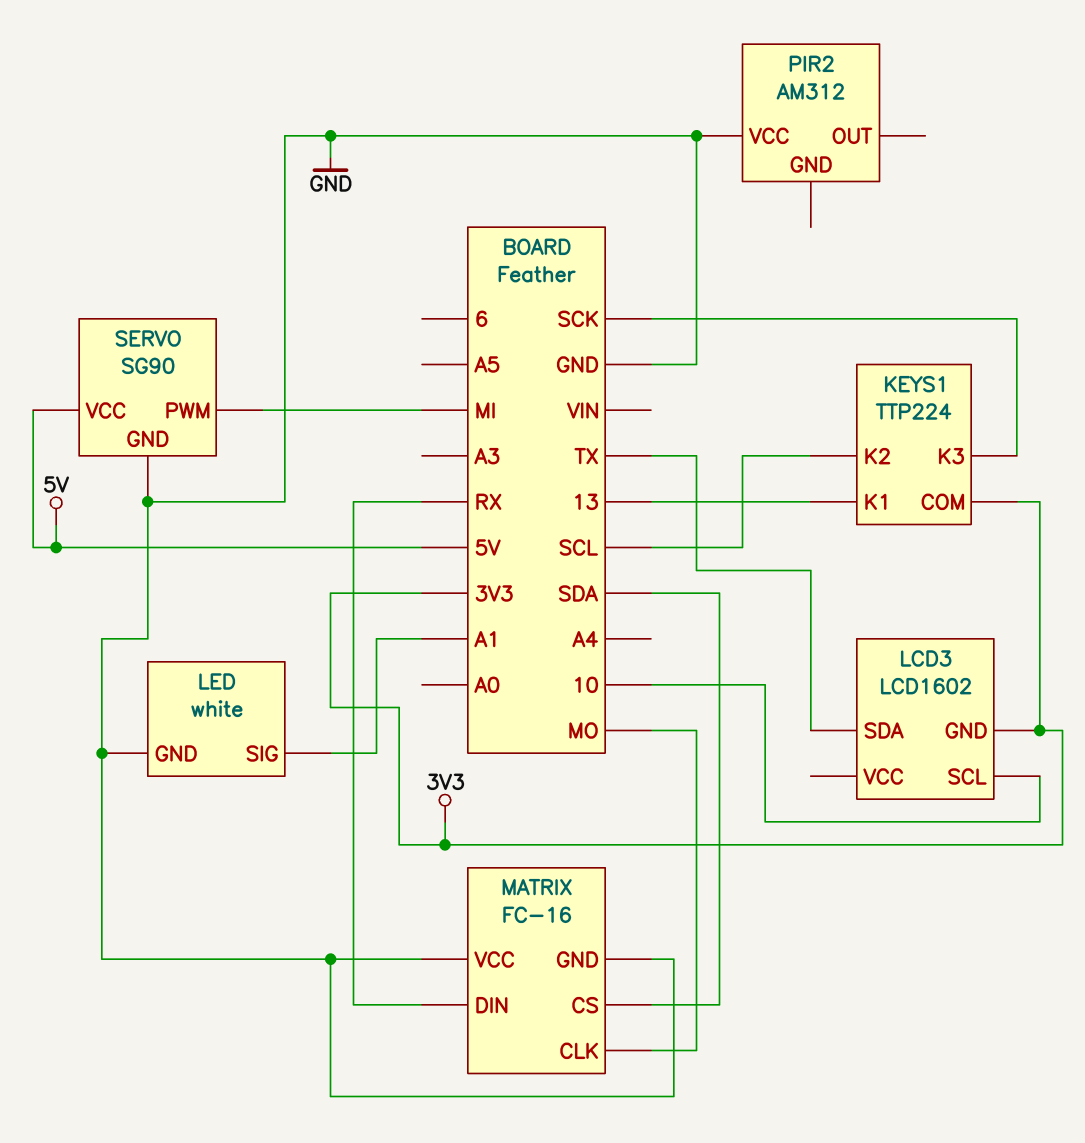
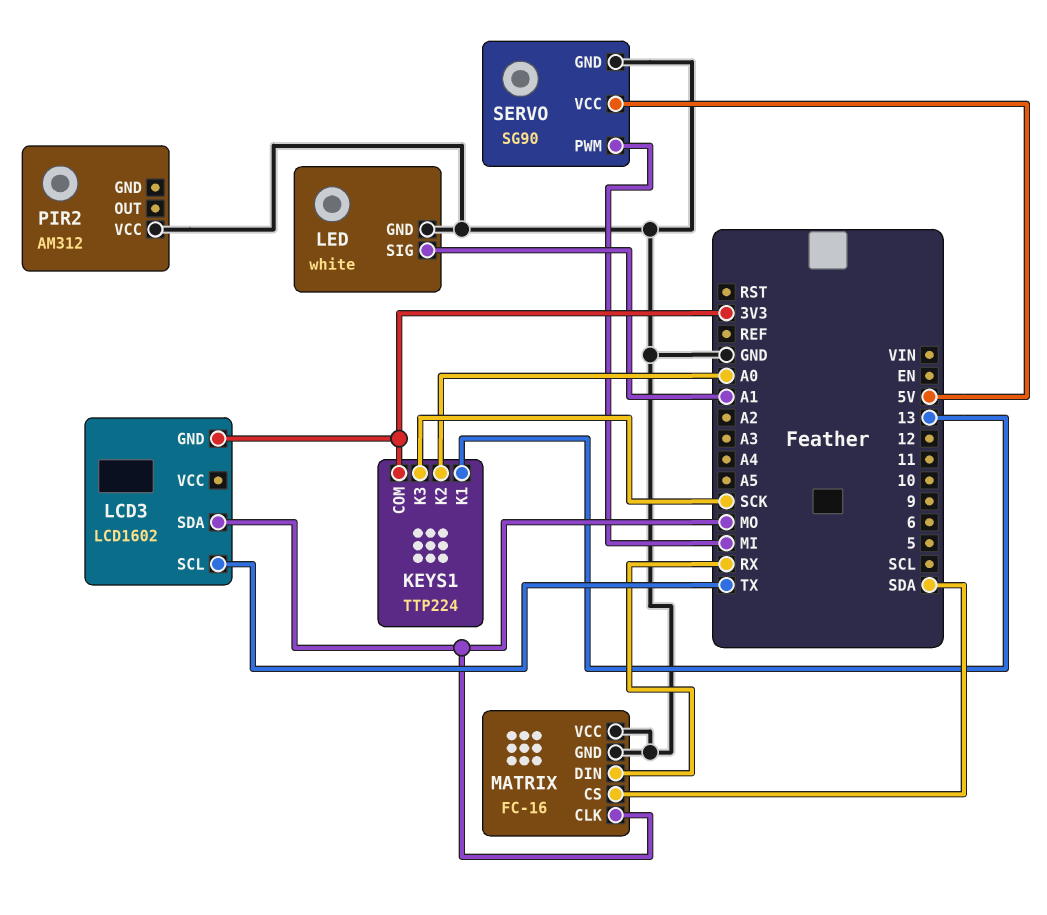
KEYS1 pin K2: SCL -> A0
LCD3 pin SCL: 10 -> TX
LCD3 pin SDA: TX -> MO

